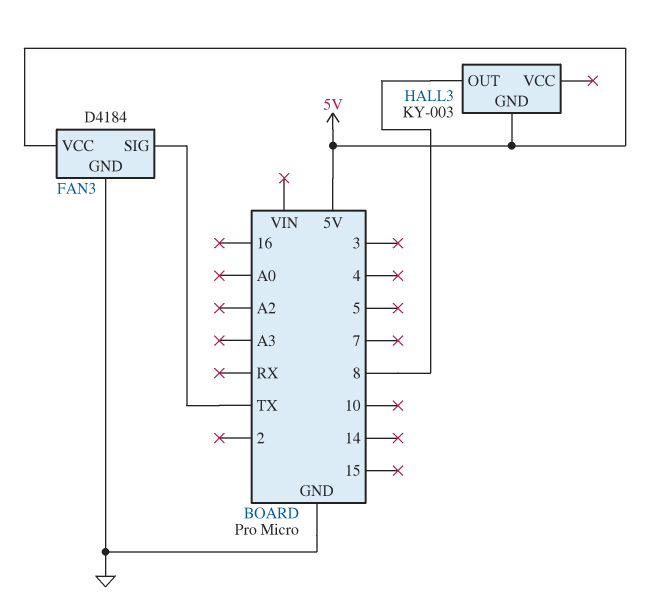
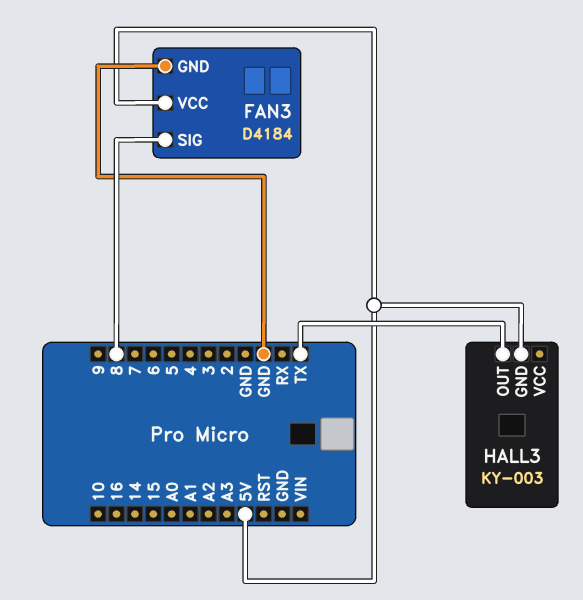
FAN3 pin SIG: TX -> 8
HALL3 pin OUT: 8 -> TX

